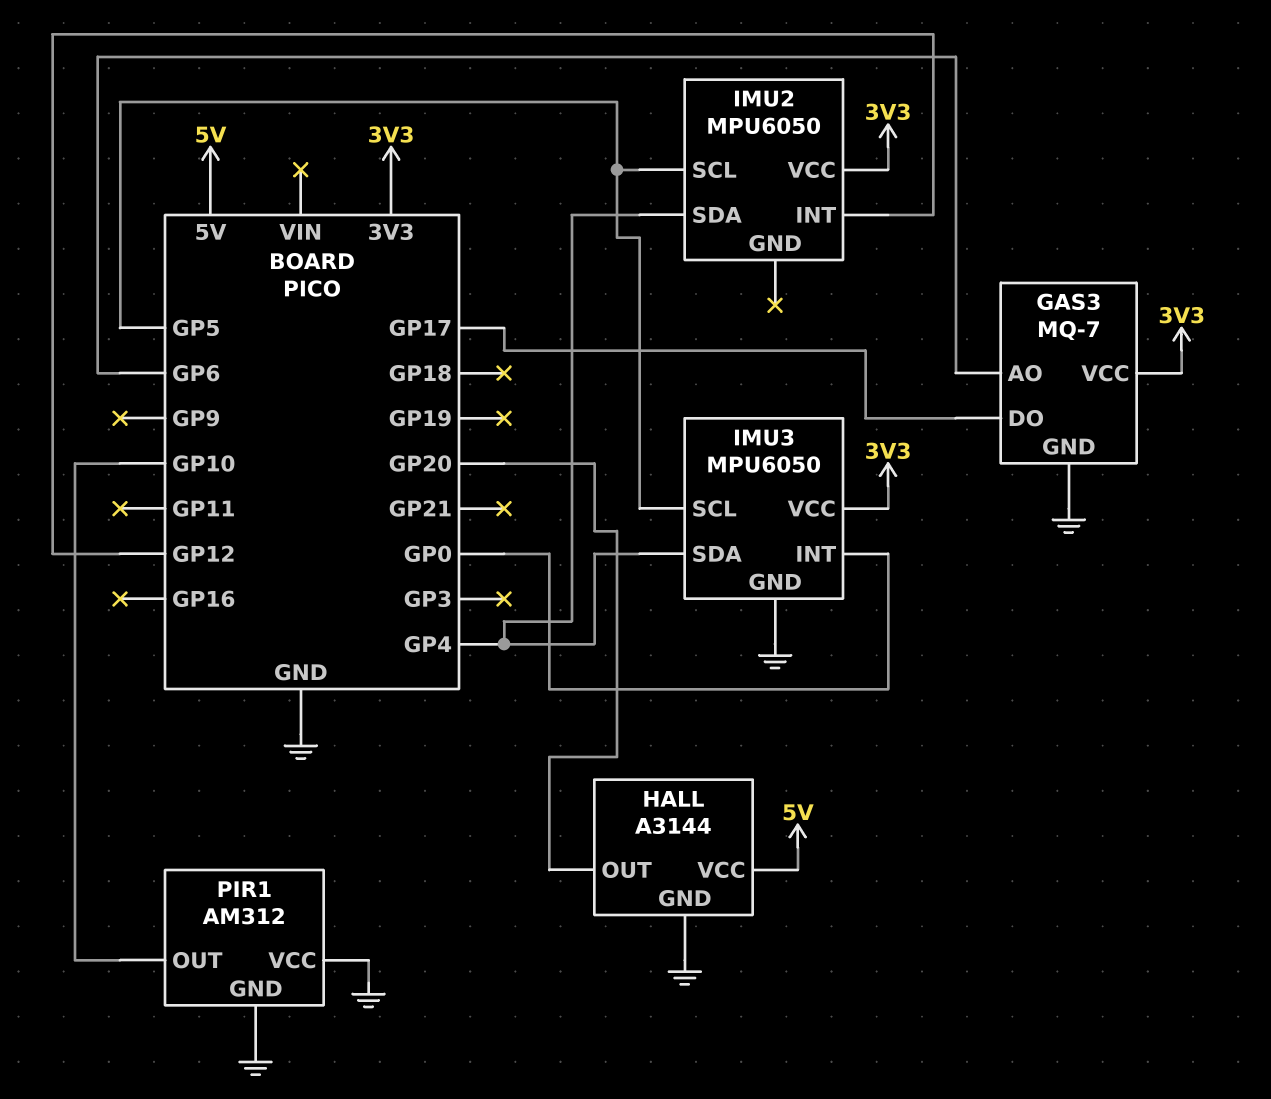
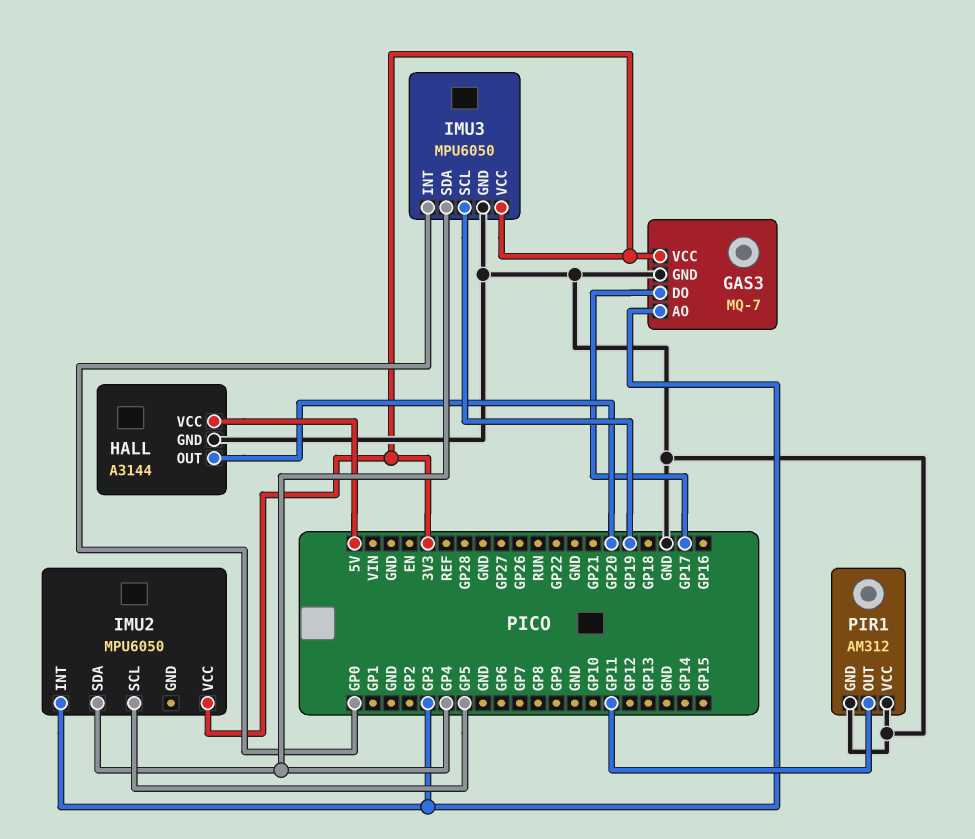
GAS3 pin AO: GP6 -> GP3
IMU2 pin INT: GP12 -> GP3
IMU3 pin SCL: GP5 -> GP19
PIR1 pin OUT: GP10 -> GP11

